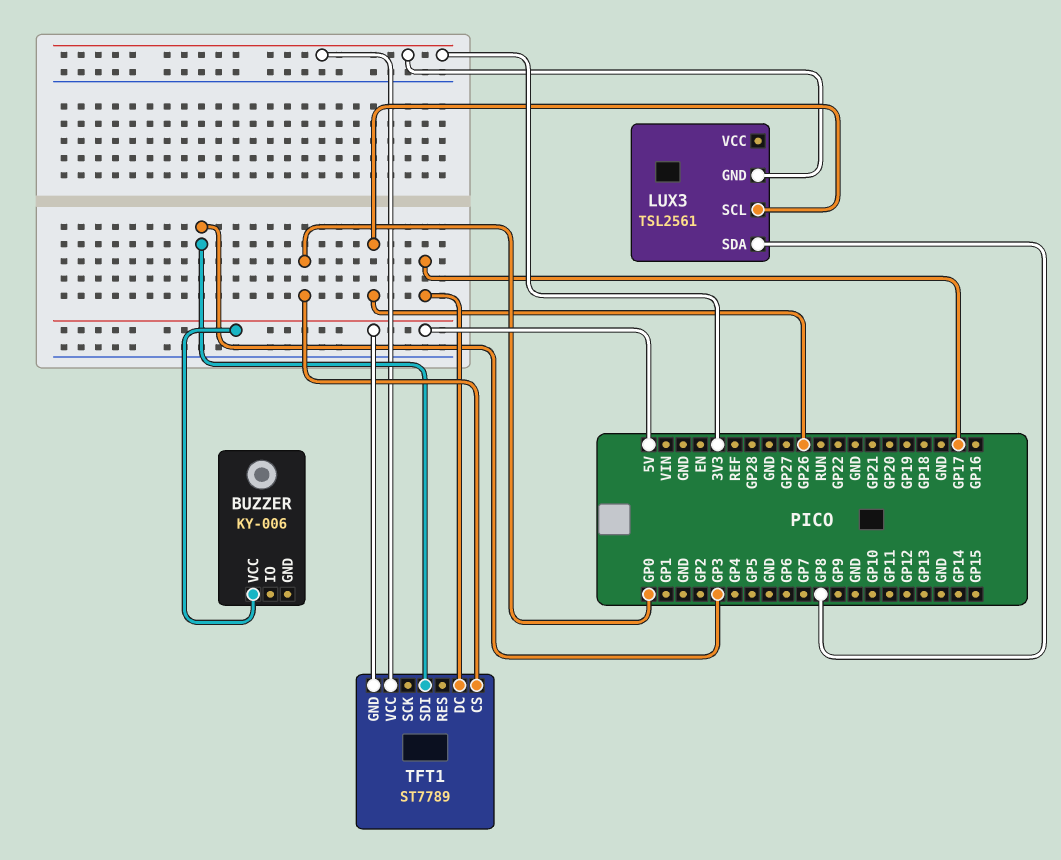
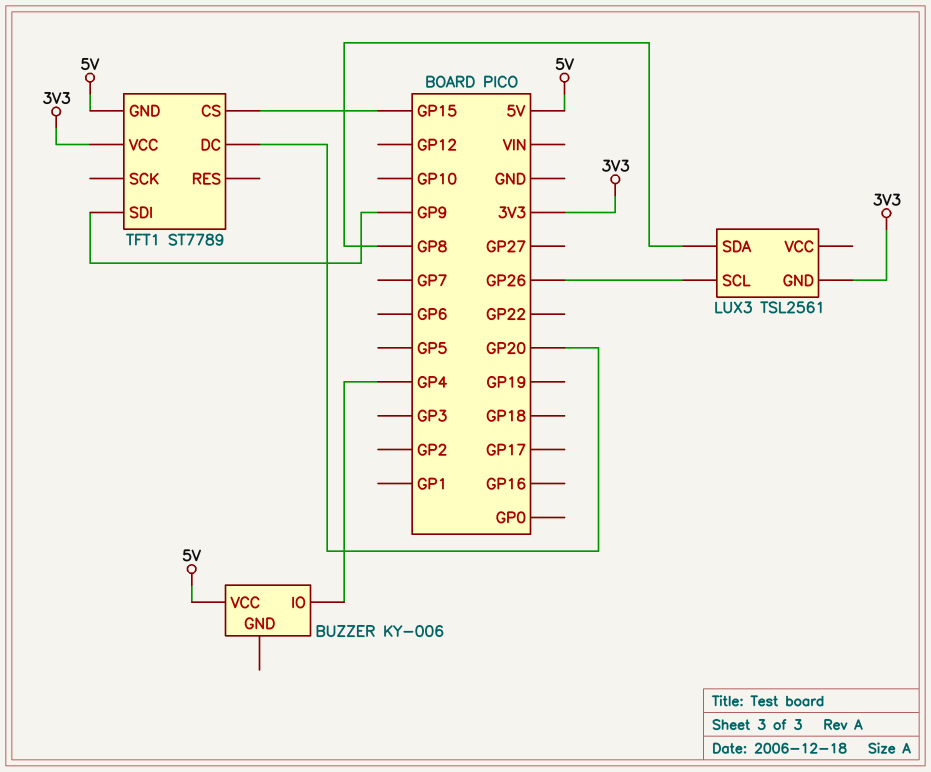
BUZZER pin IO: none -> GP4
TFT1 pin CS: GP0 -> GP15
TFT1 pin DC: GP17 -> GP20
TFT1 pin SDI: GP3 -> GP9

